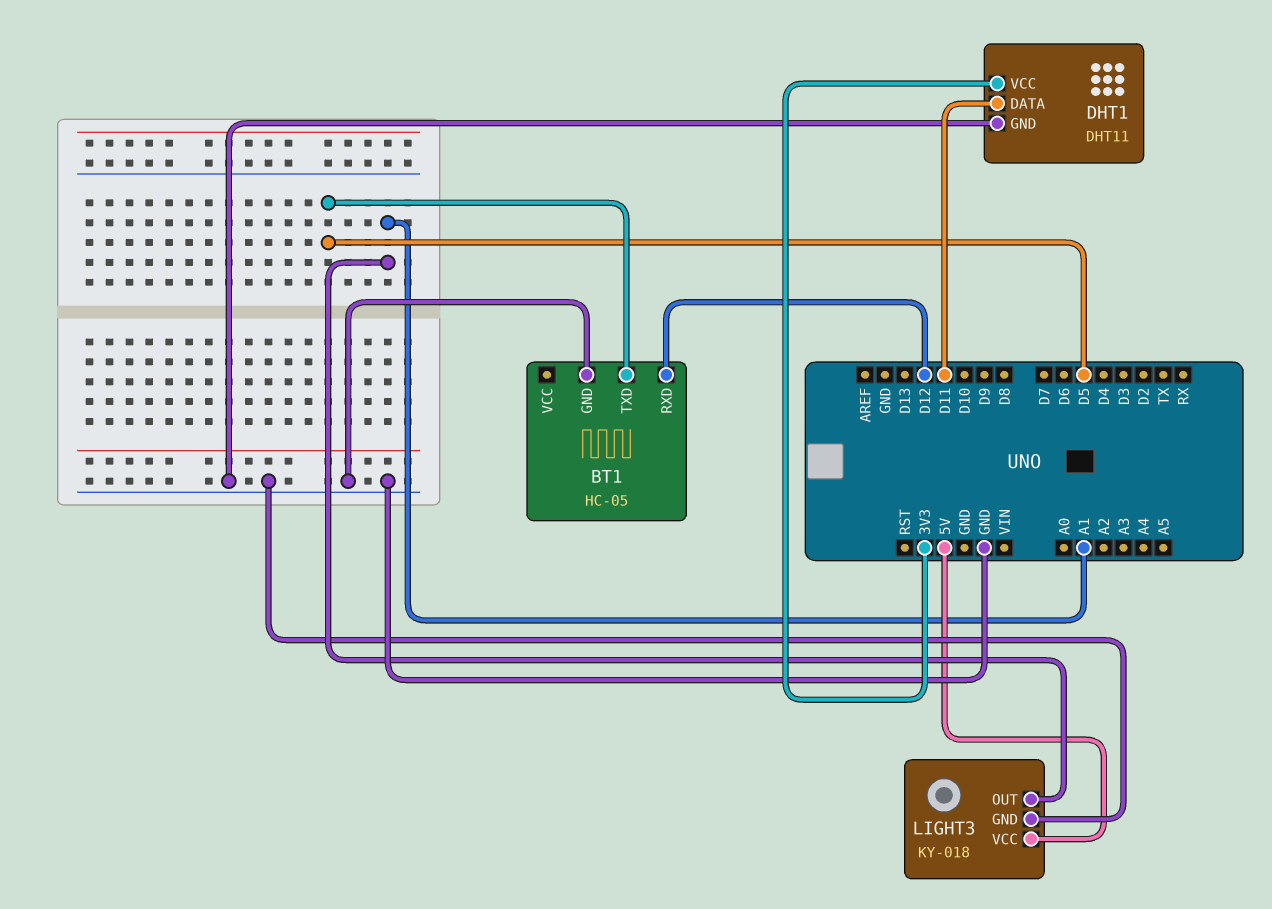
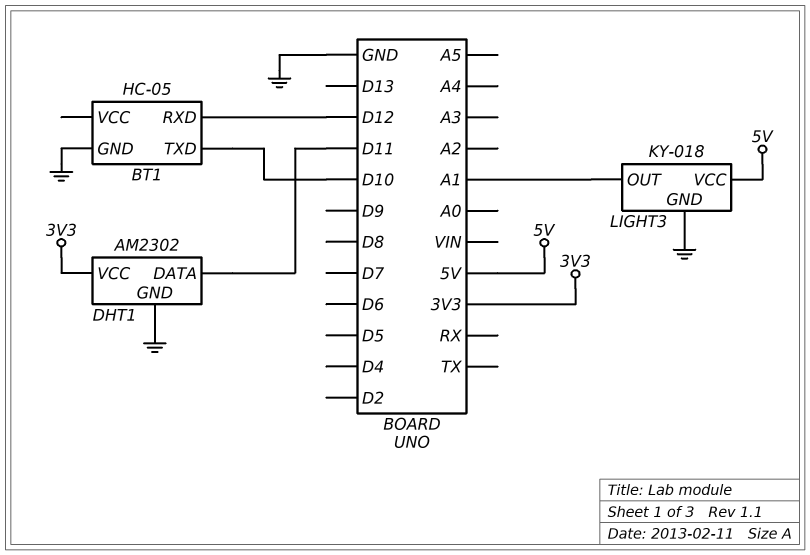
BT1 pin TXD: D5 -> D10
DHT1: DHT11 -> AM2302

